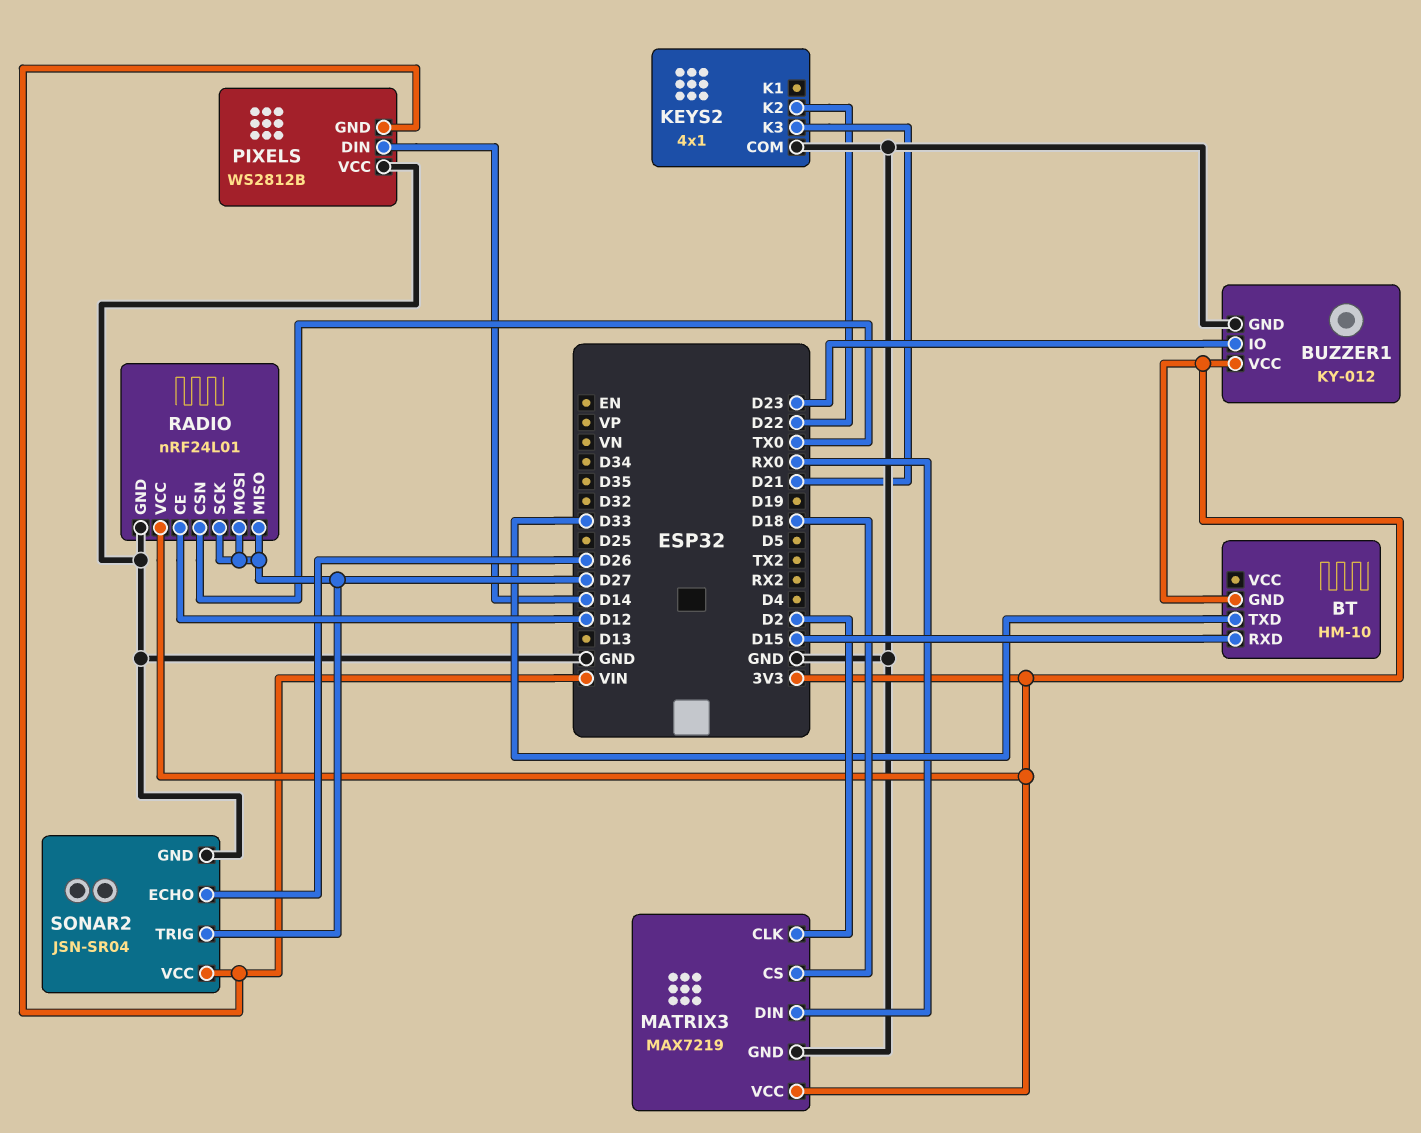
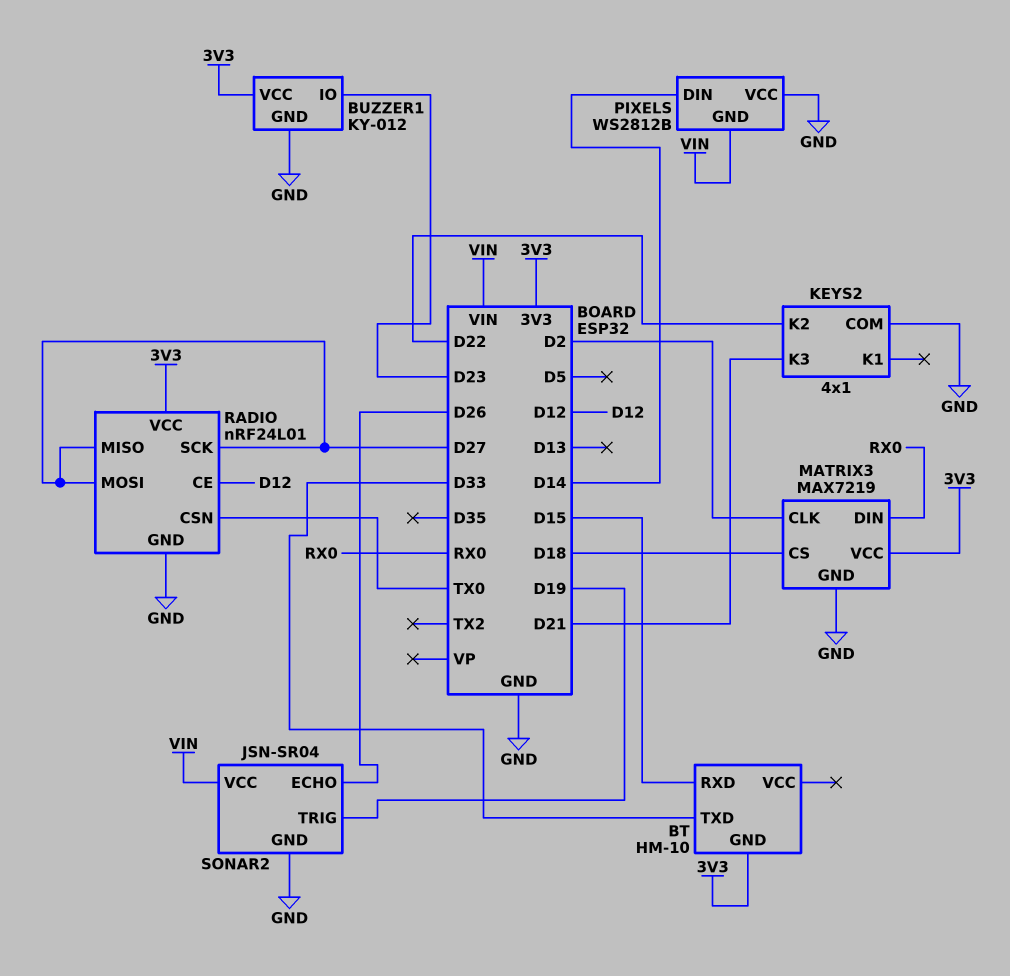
SONAR2 pin TRIG: D27 -> D19

